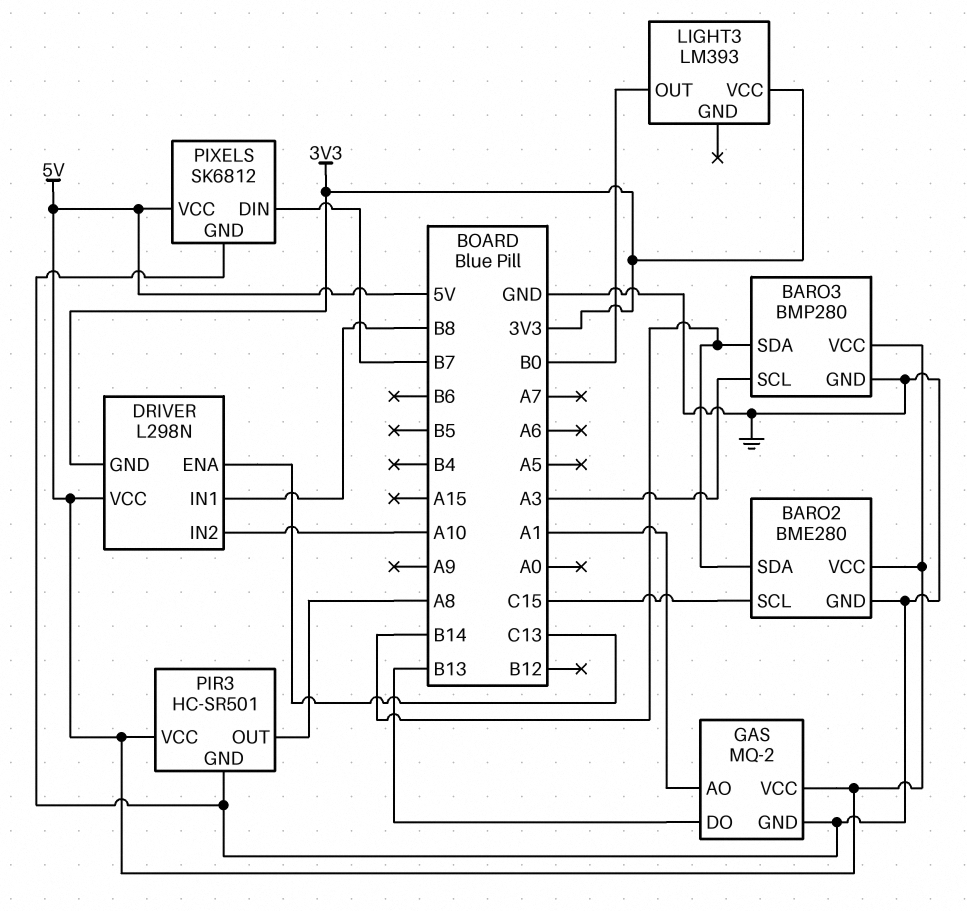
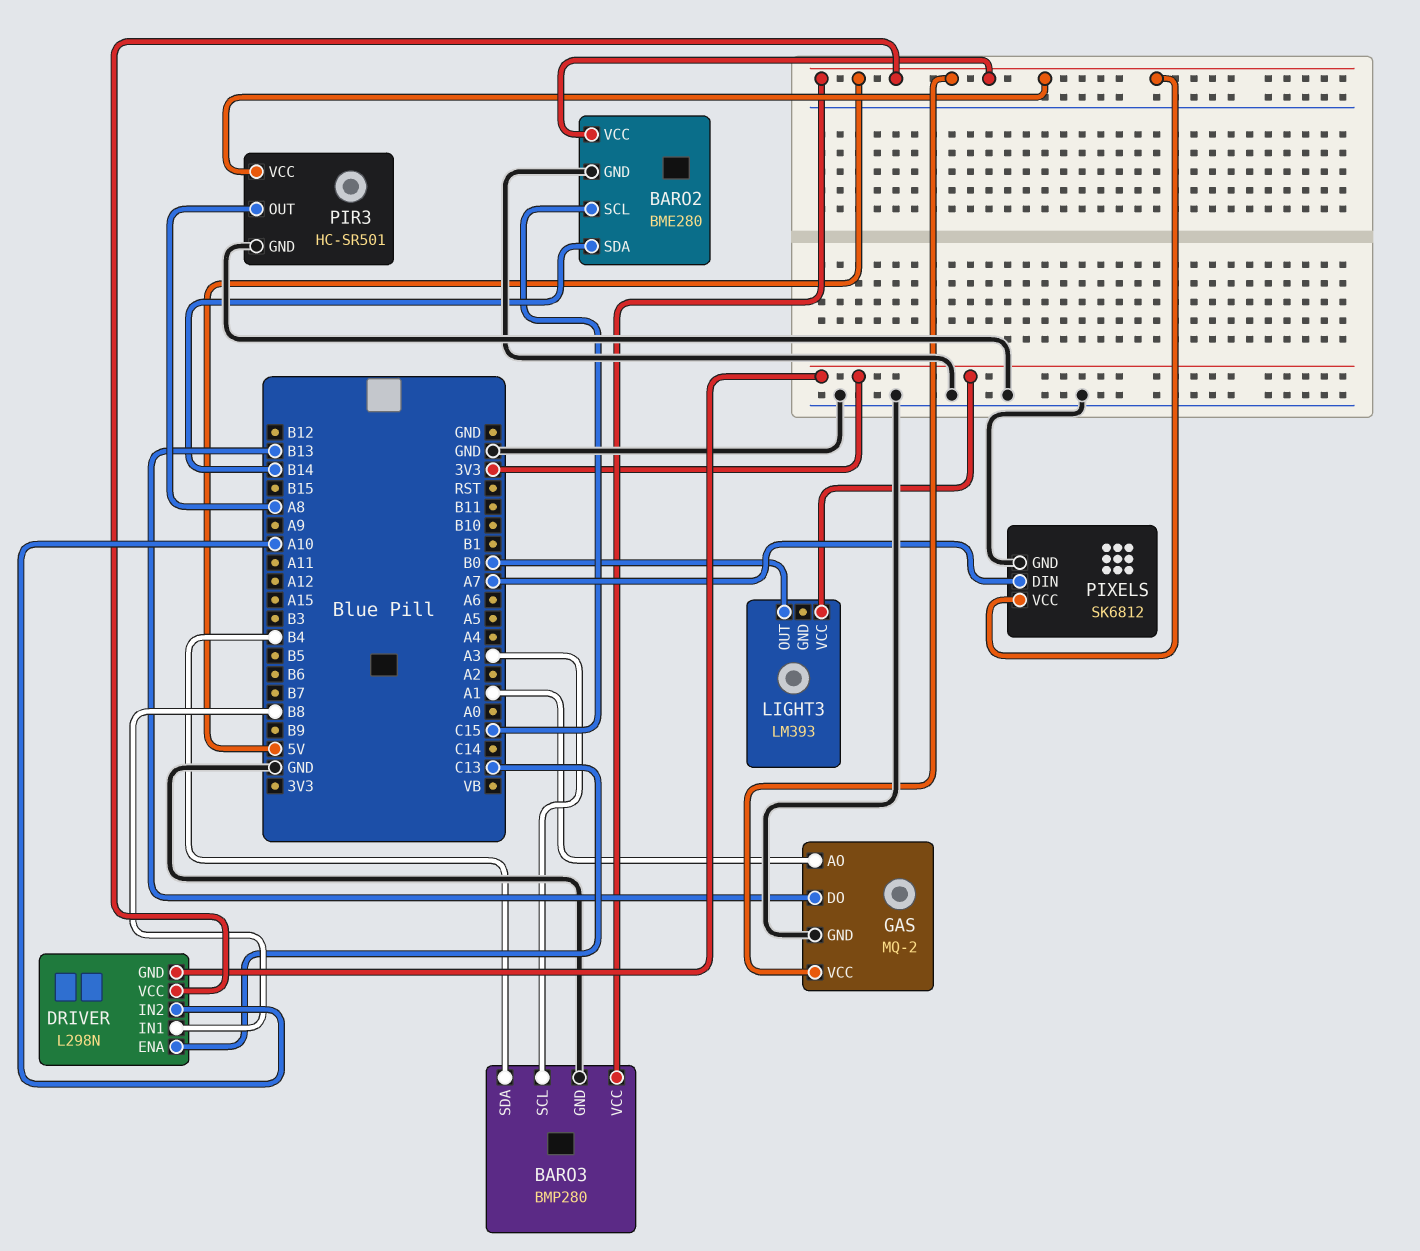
BARO3 pin SDA: B14 -> B4
PIXELS pin DIN: B7 -> A7

